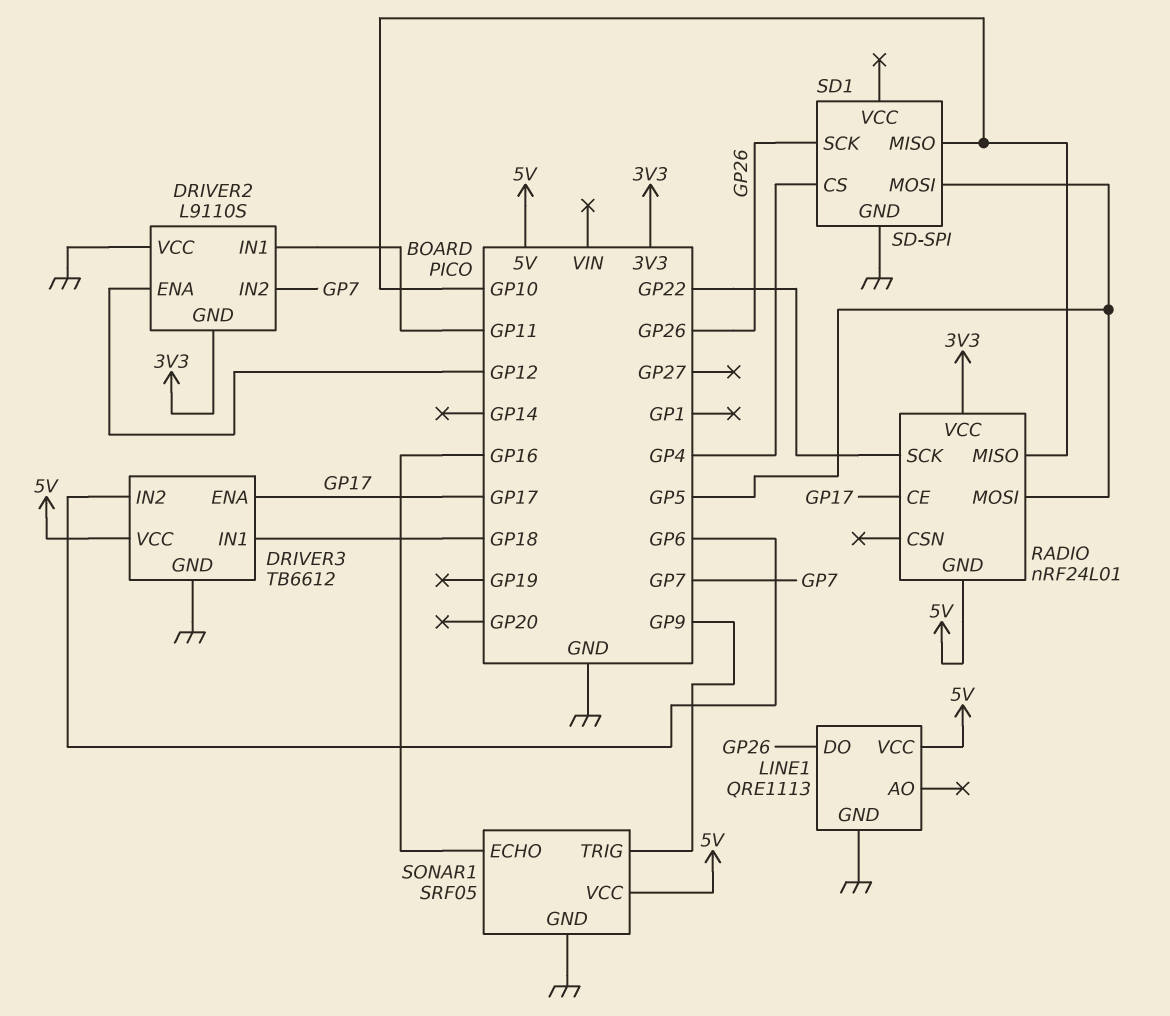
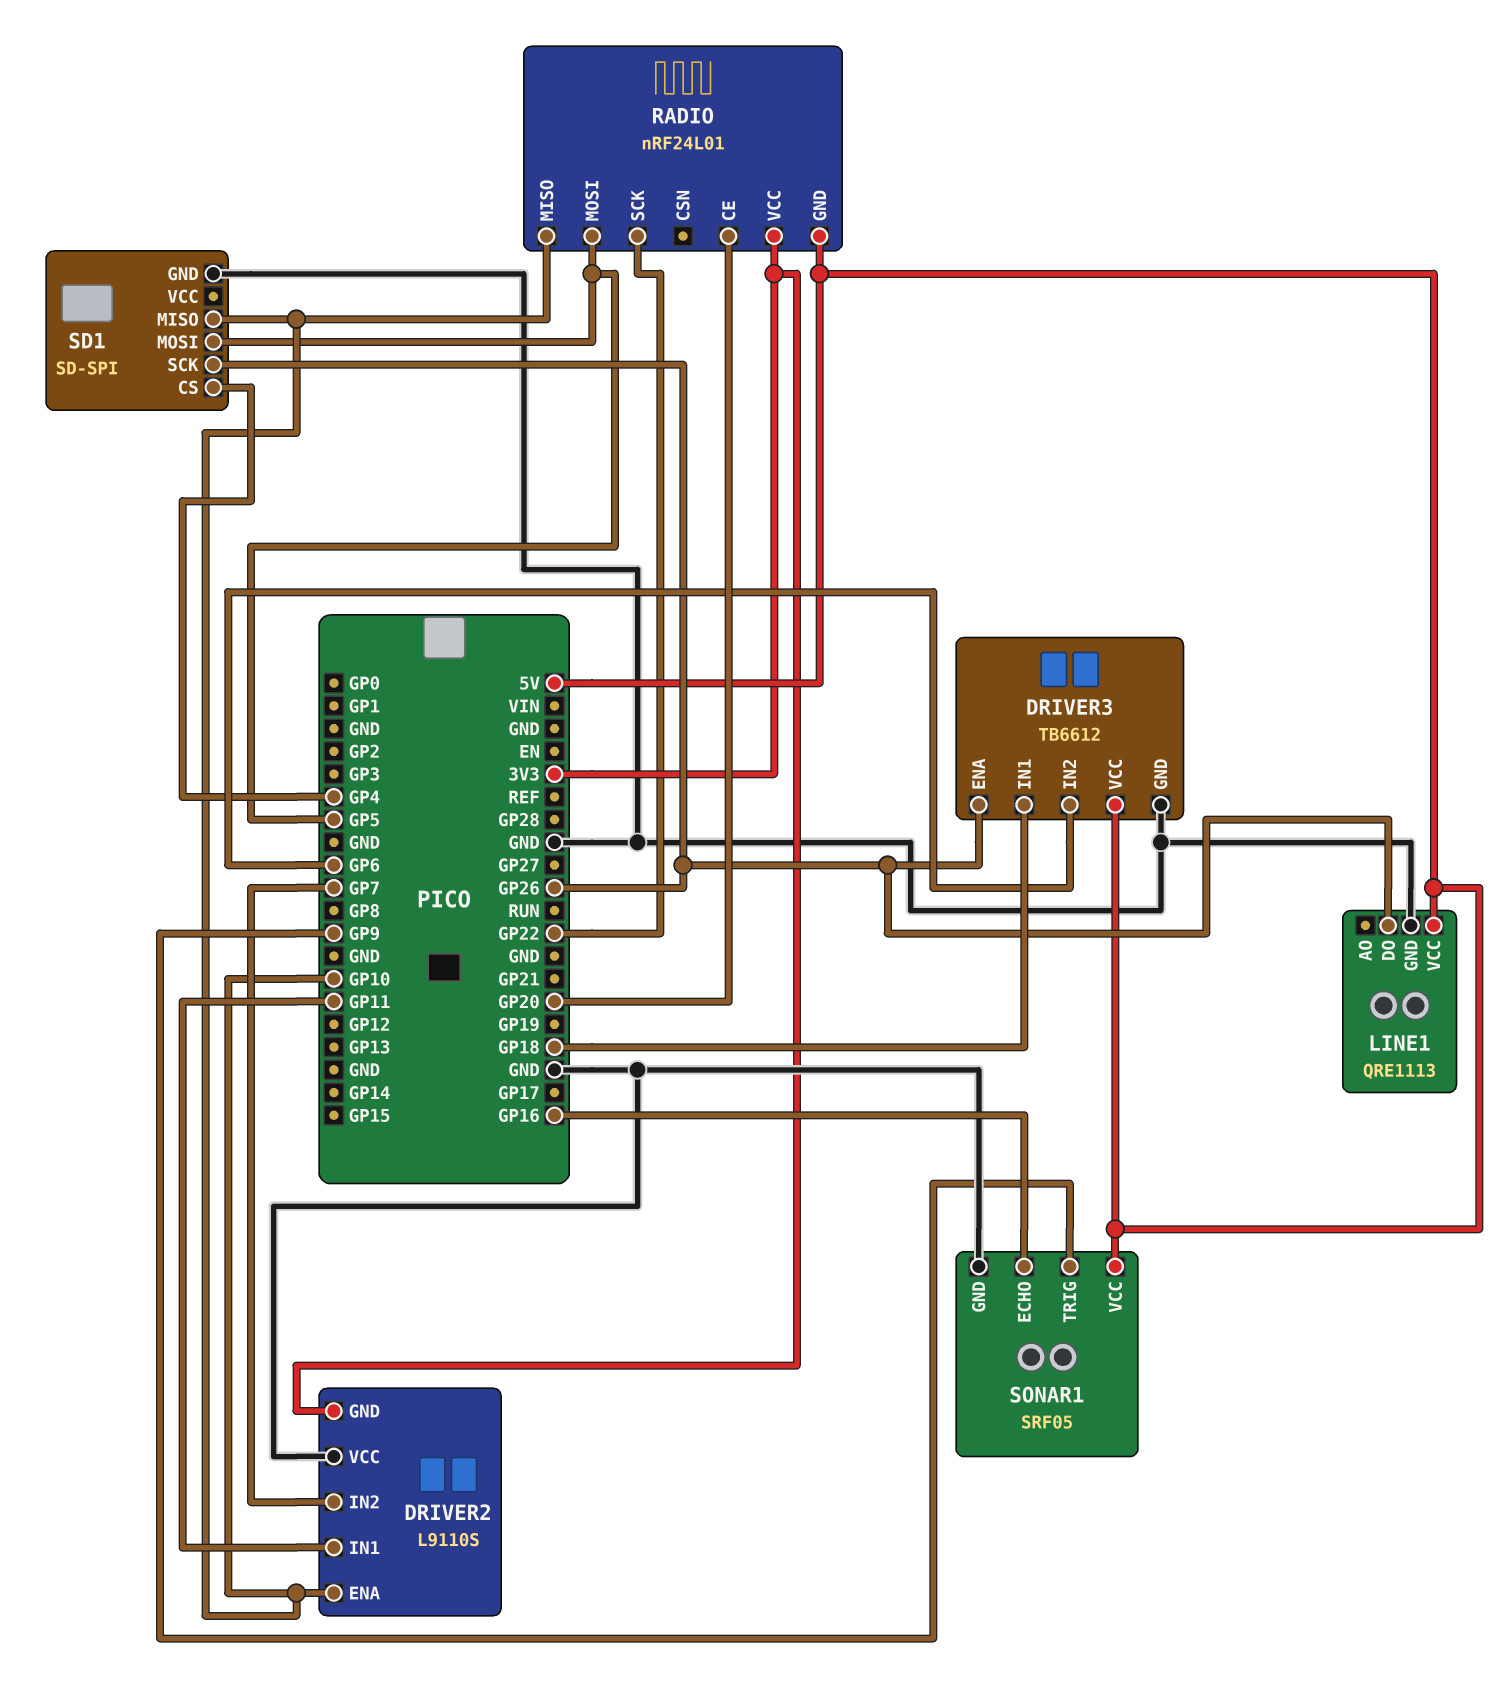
DRIVER2 pin ENA: GP12 -> GP10
DRIVER3 pin ENA: GP17 -> GP26
RADIO pin CE: GP17 -> GP20

